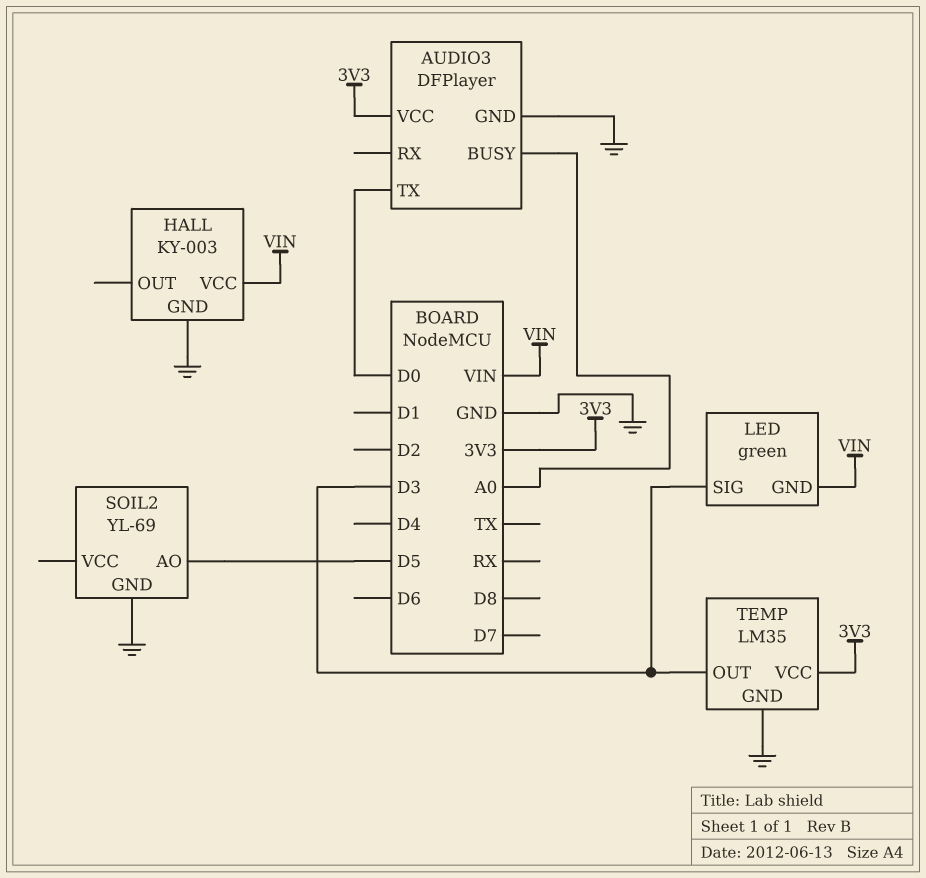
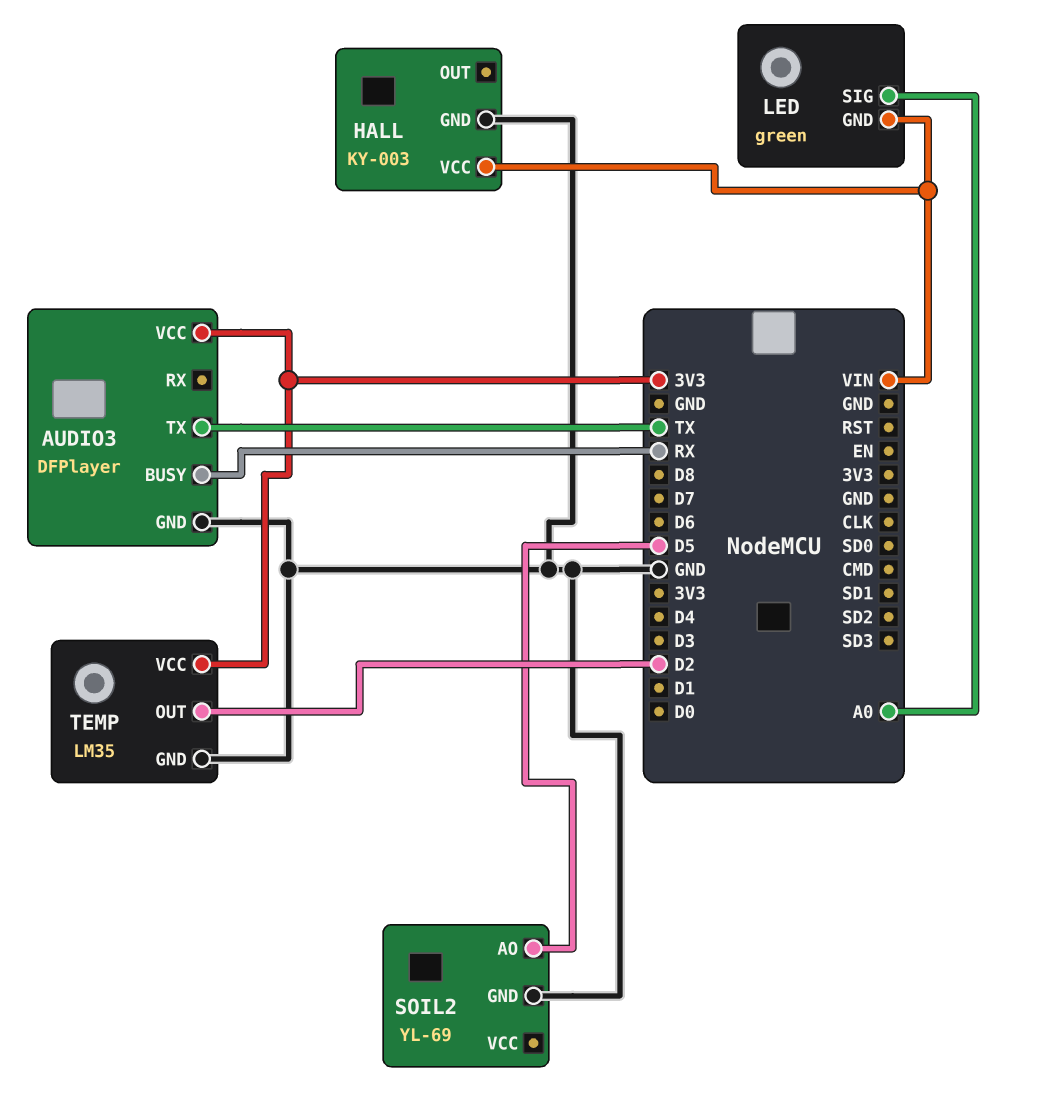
AUDIO3 pin BUSY: A0 -> RX
AUDIO3 pin TX: D0 -> TX
LED pin SIG: D3 -> A0
TEMP pin OUT: D3 -> D2

